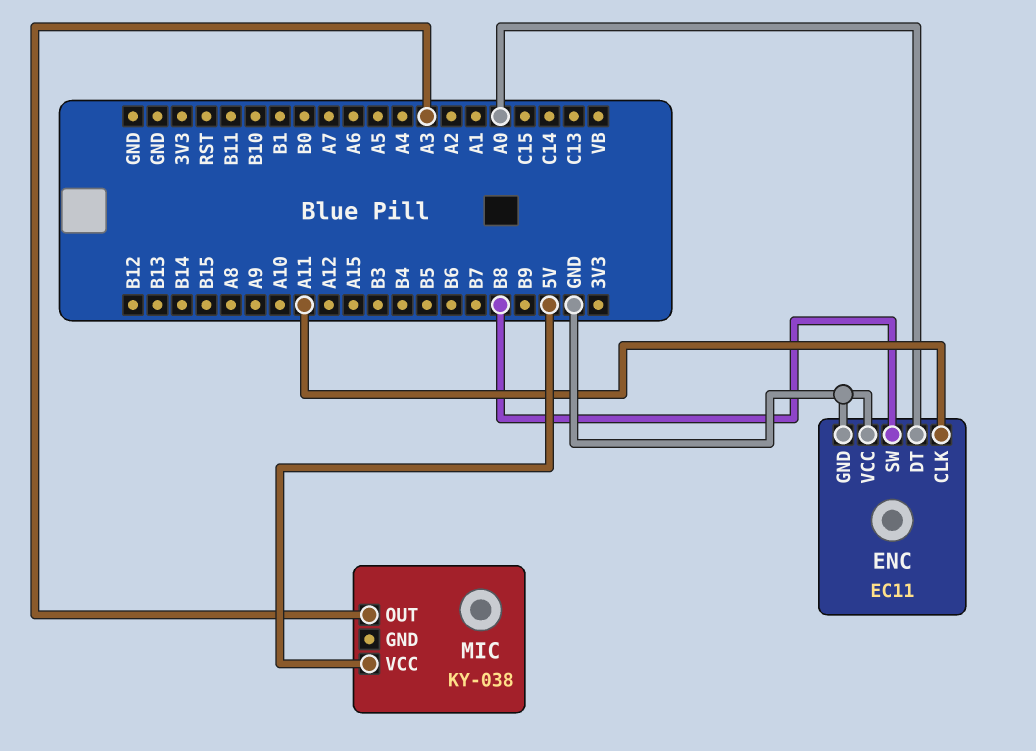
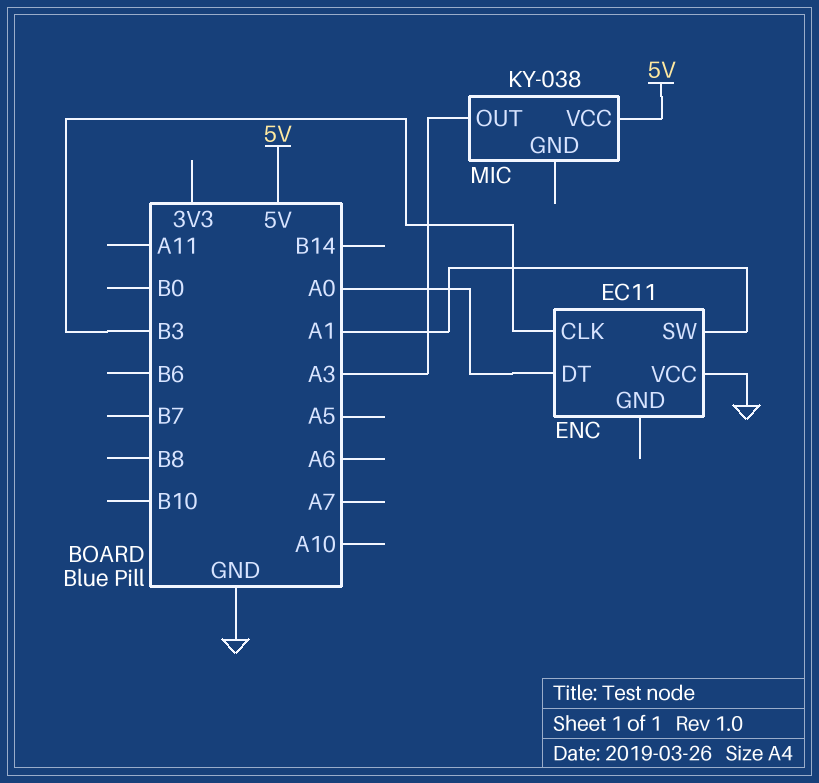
ENC pin CLK: A11 -> B3
ENC pin GND: GND -> none
ENC pin SW: B8 -> A1

